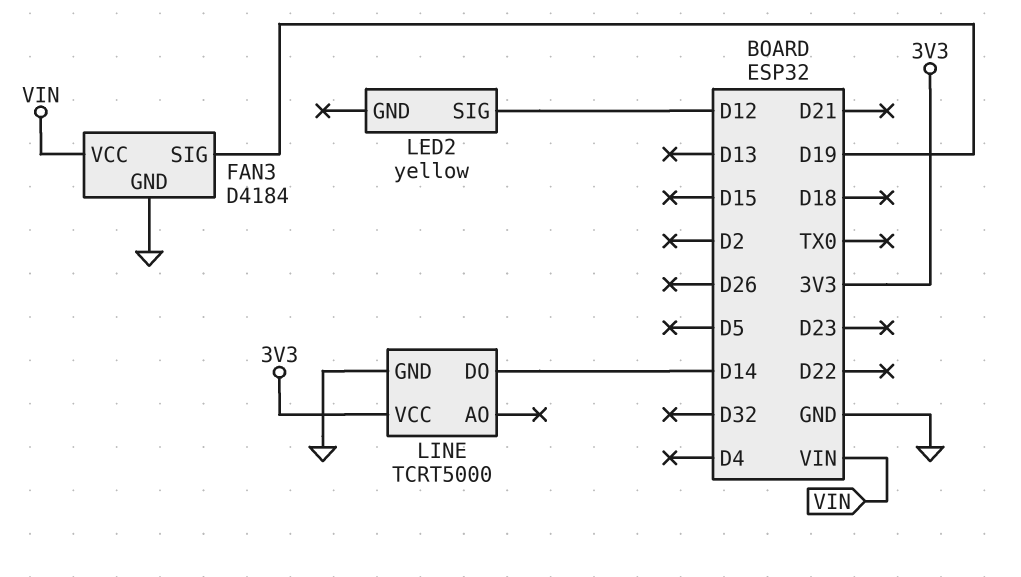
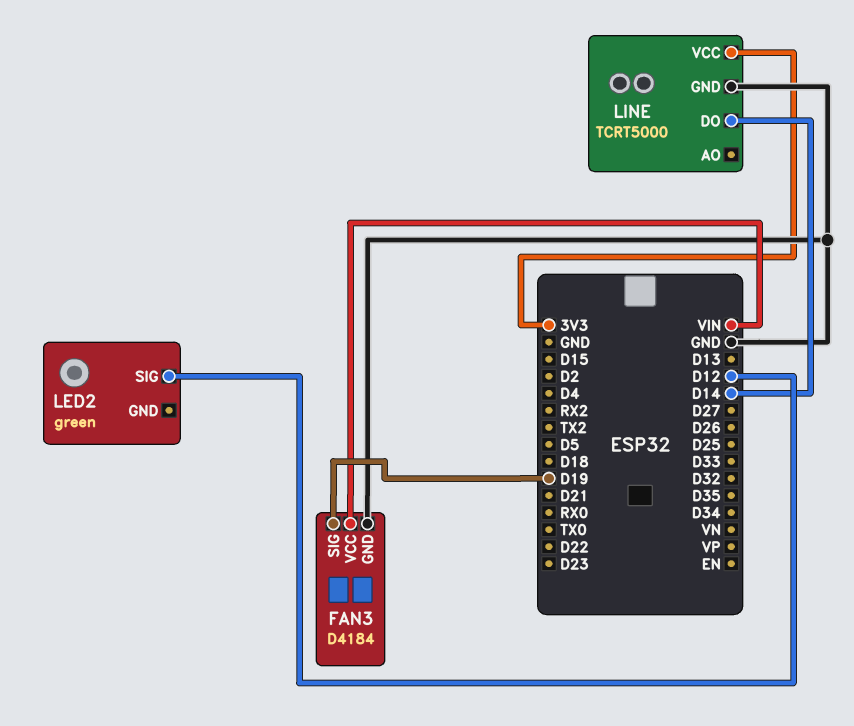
LED2: yellow -> green

